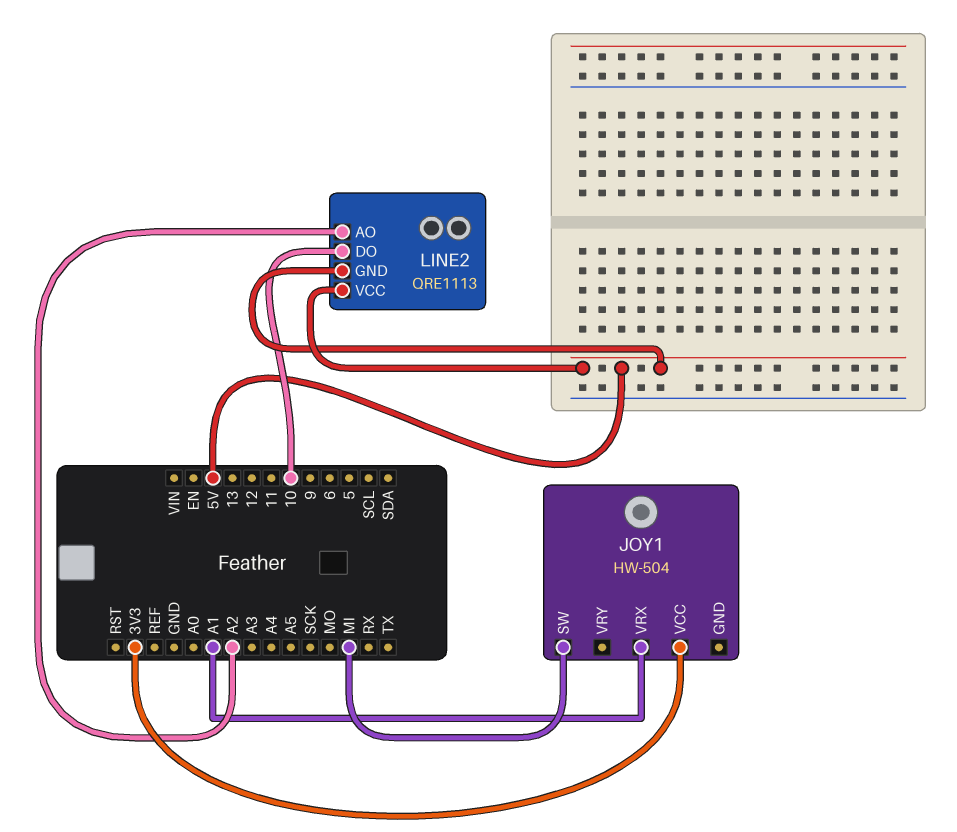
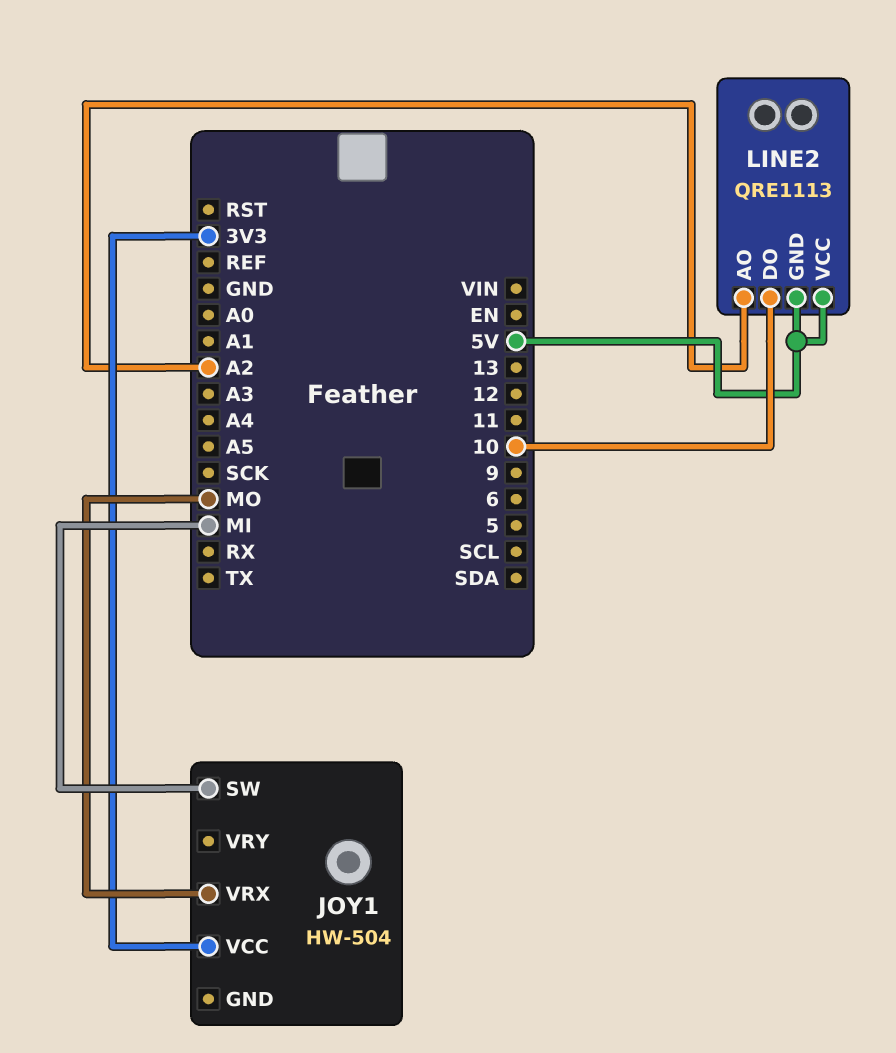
JOY1 pin VRX: A1 -> MO

